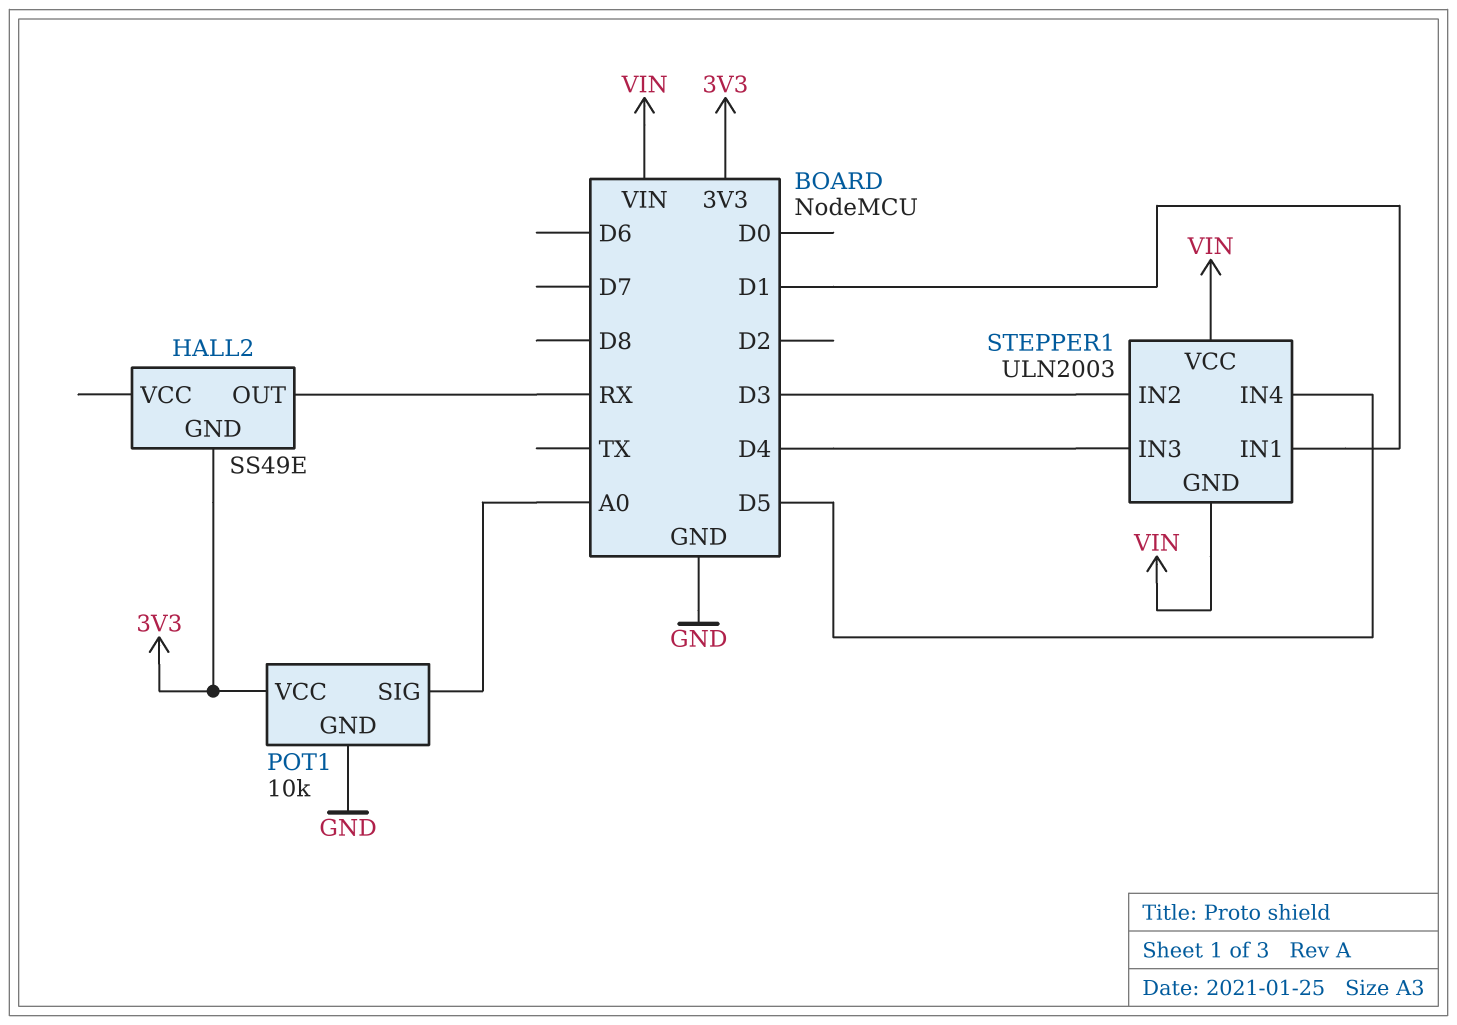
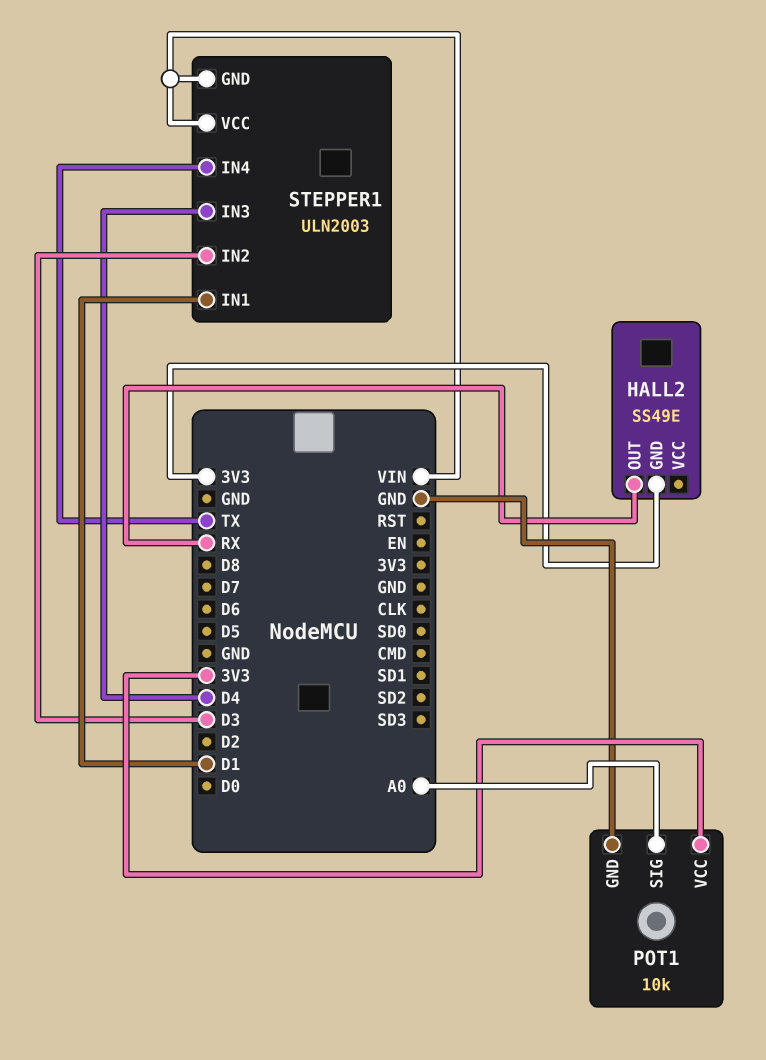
STEPPER1 pin IN4: D5 -> TX

